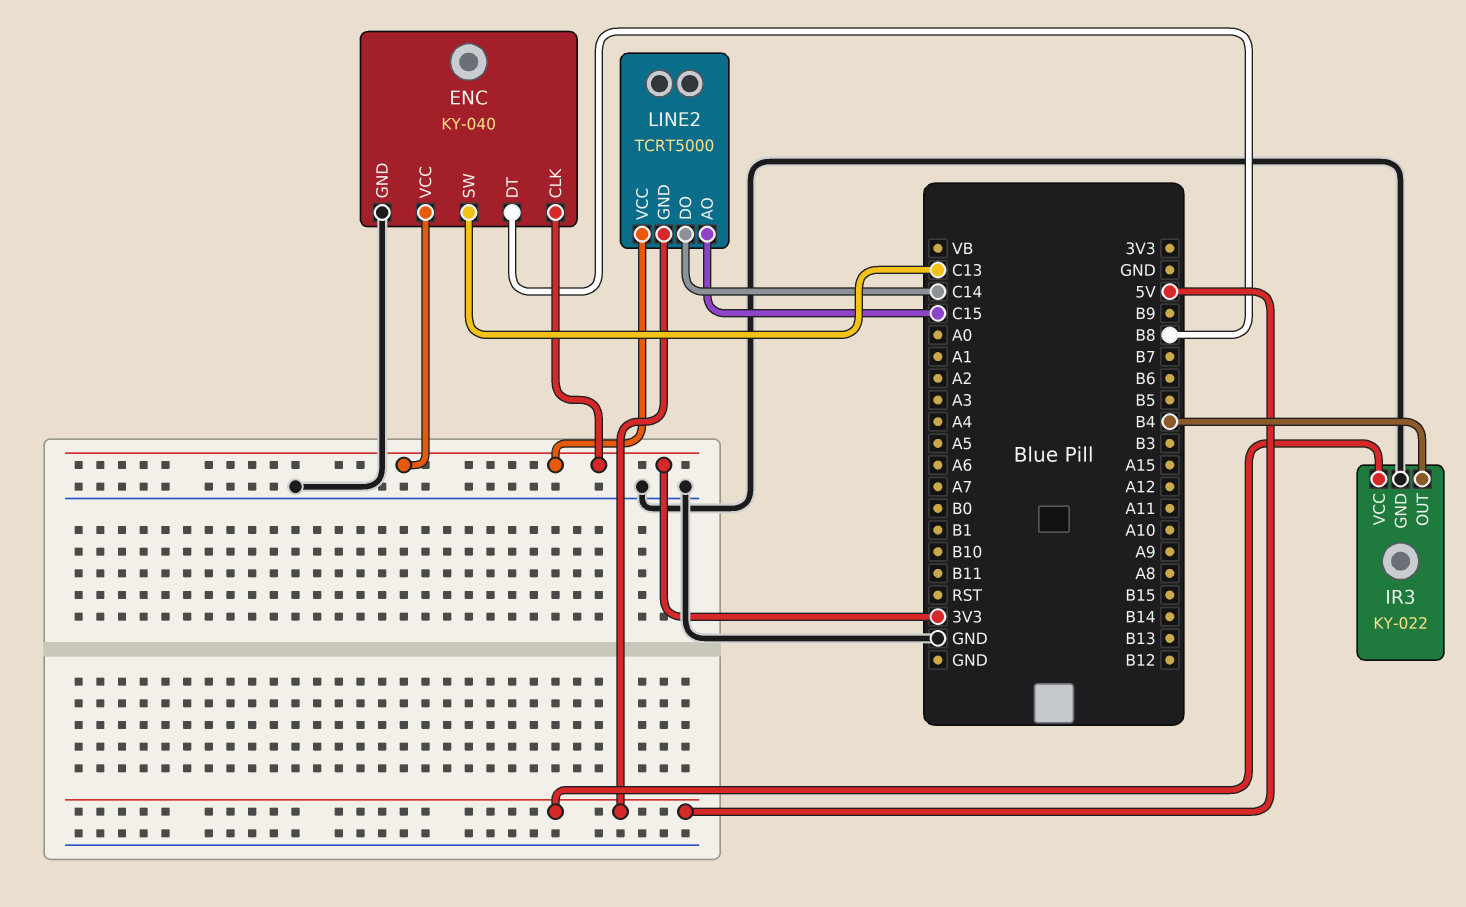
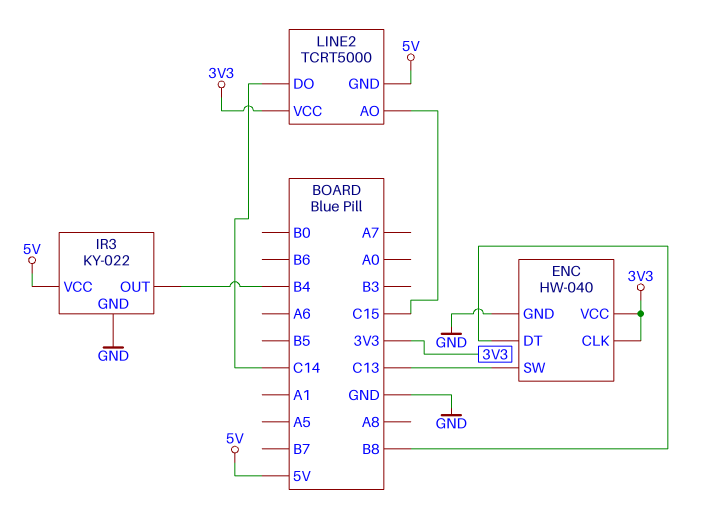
ENC: KY-040 -> HW-040

